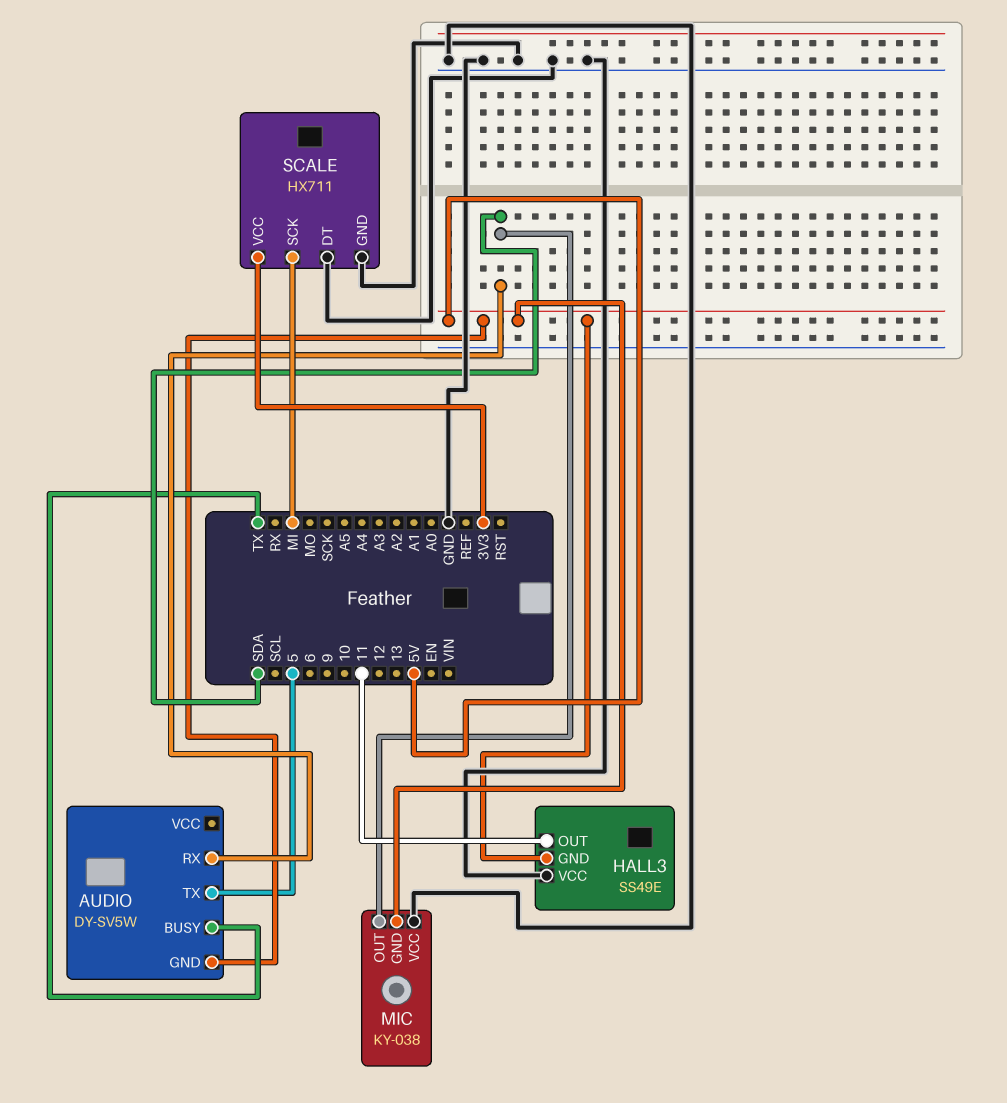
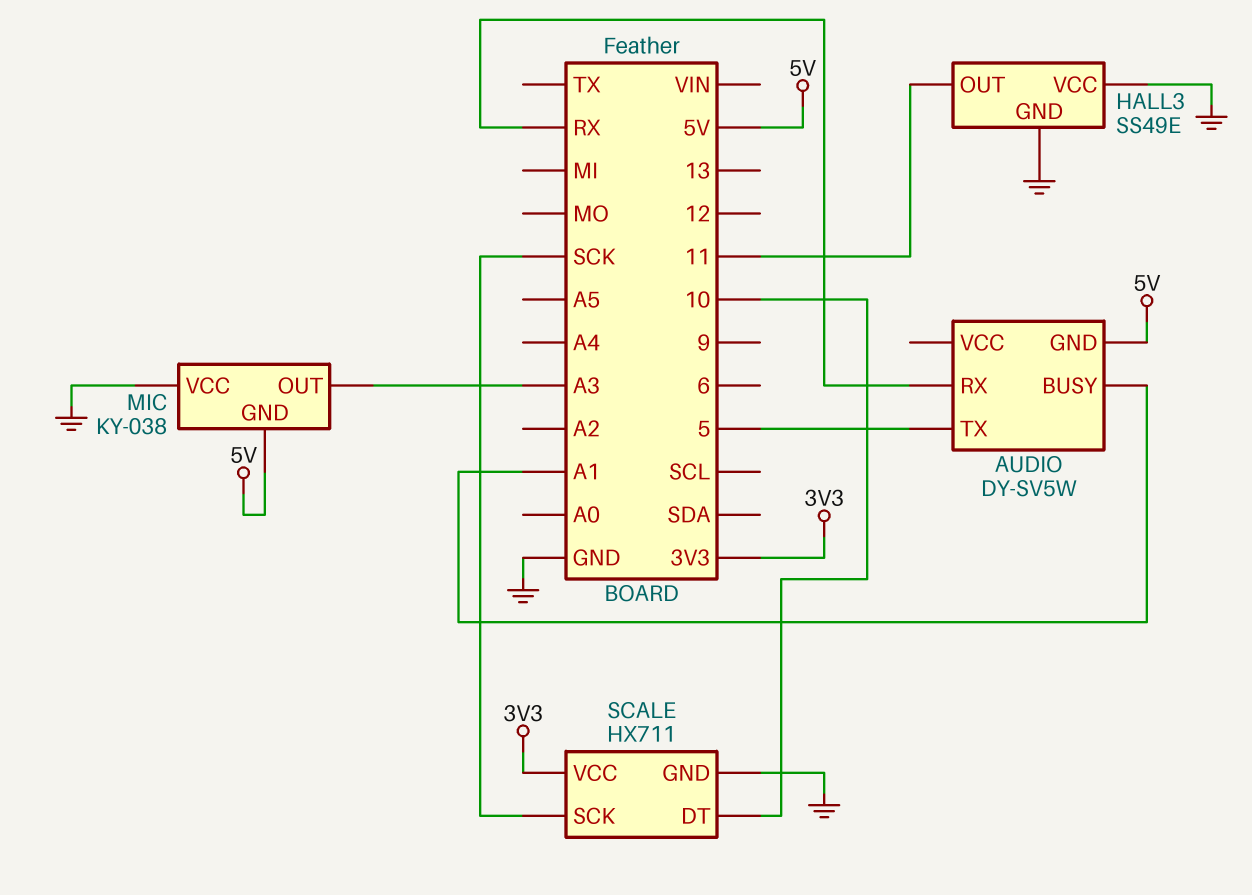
AUDIO pin BUSY: TX -> A1
AUDIO pin RX: SDA -> RX
HALL3 pin GND: 5V -> GND
MIC pin OUT: SDA -> A3
SCALE pin DT: GND -> 10
SCALE pin SCK: MI -> SCK

